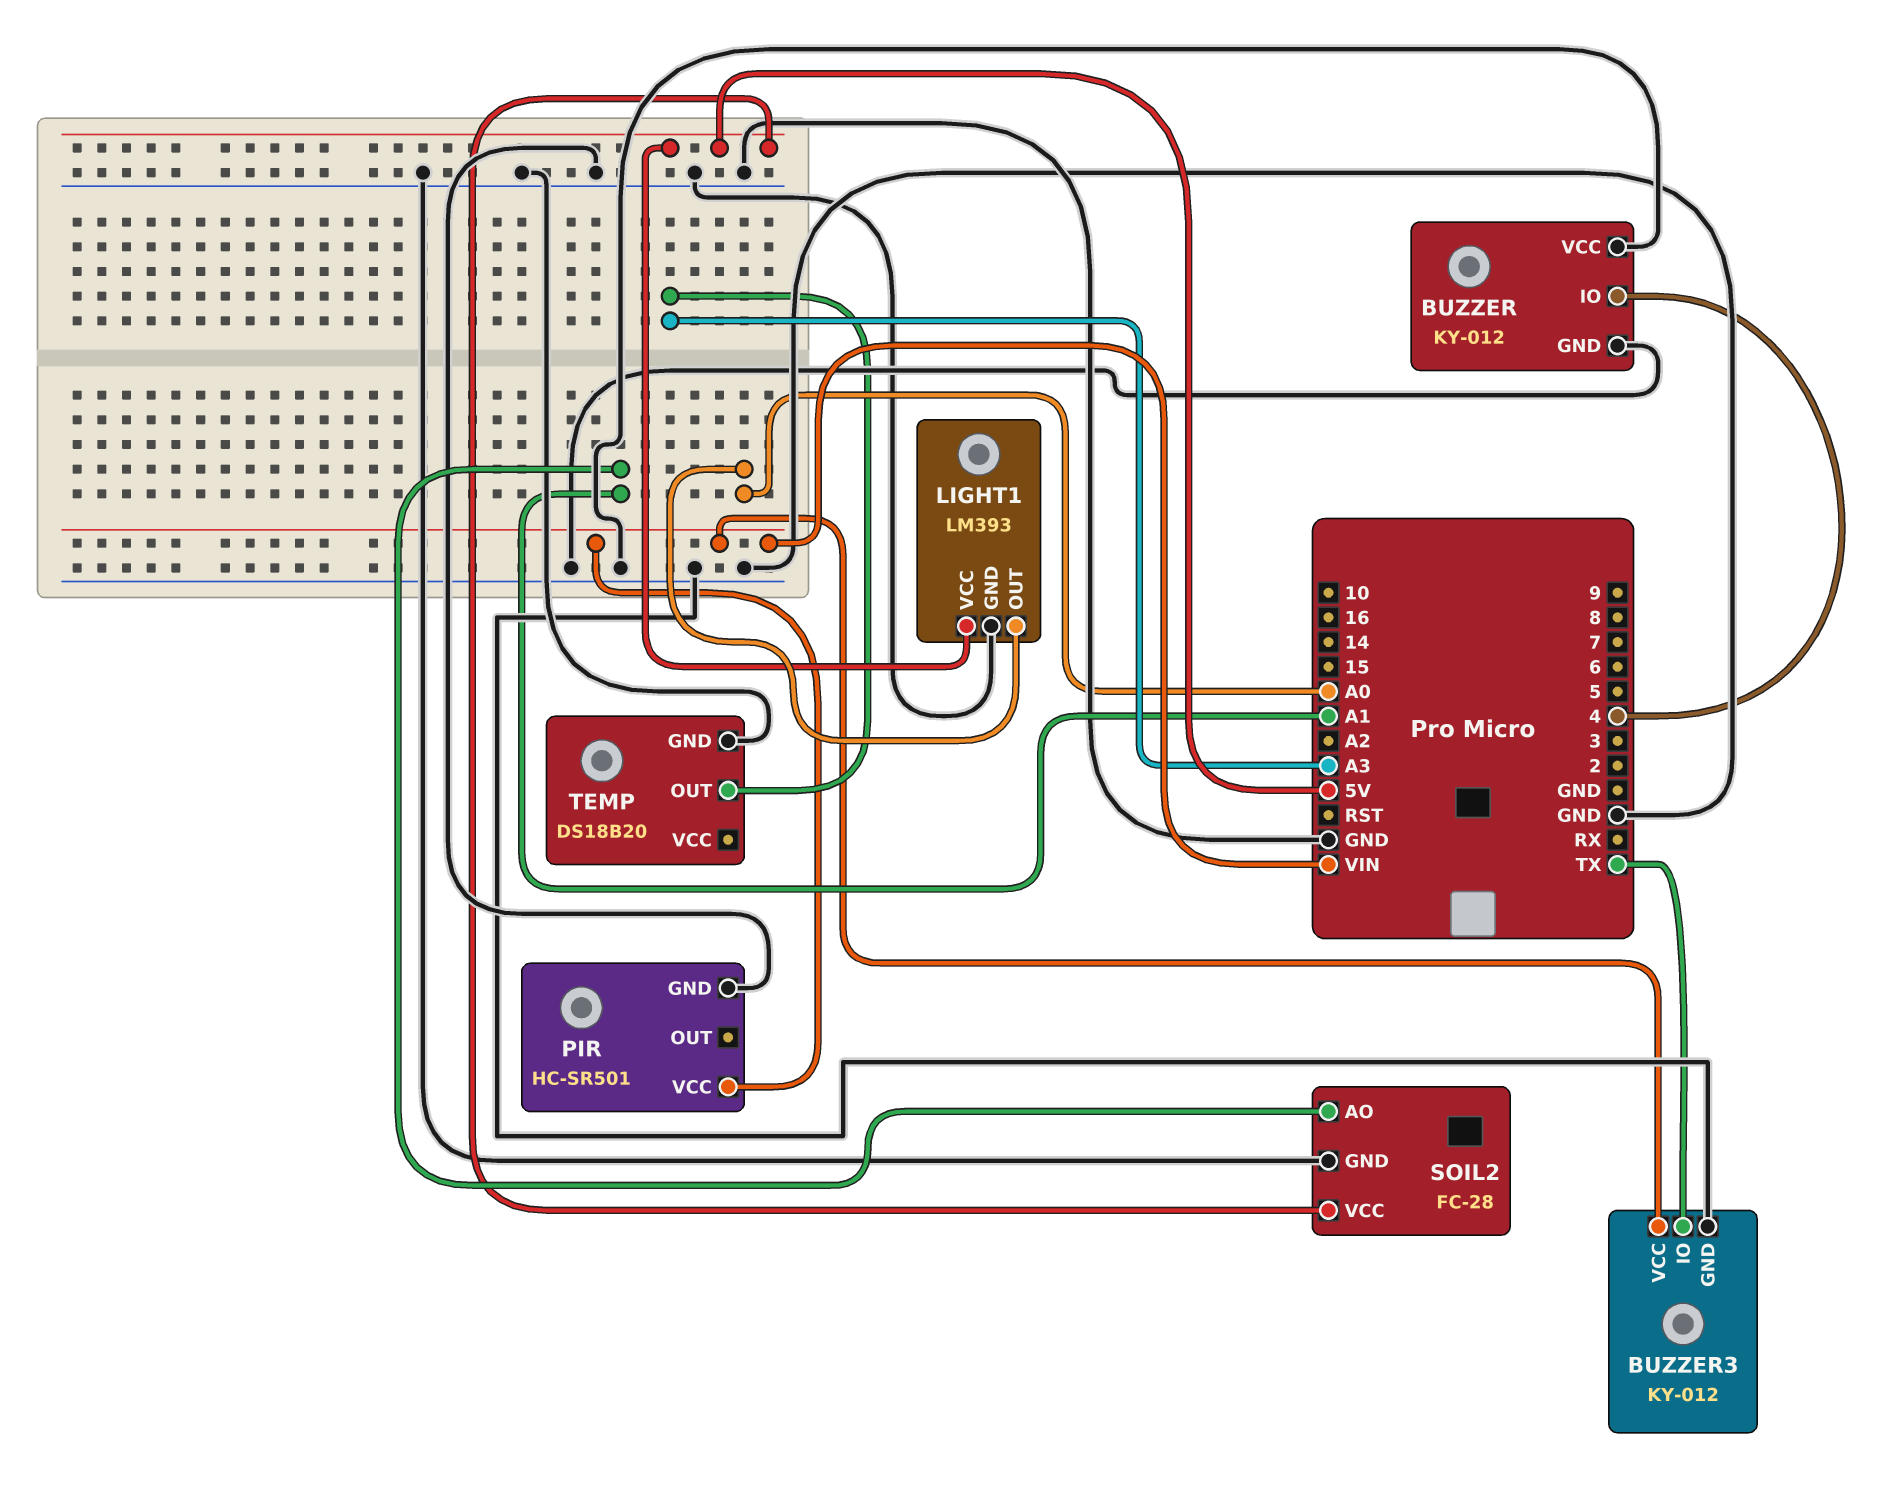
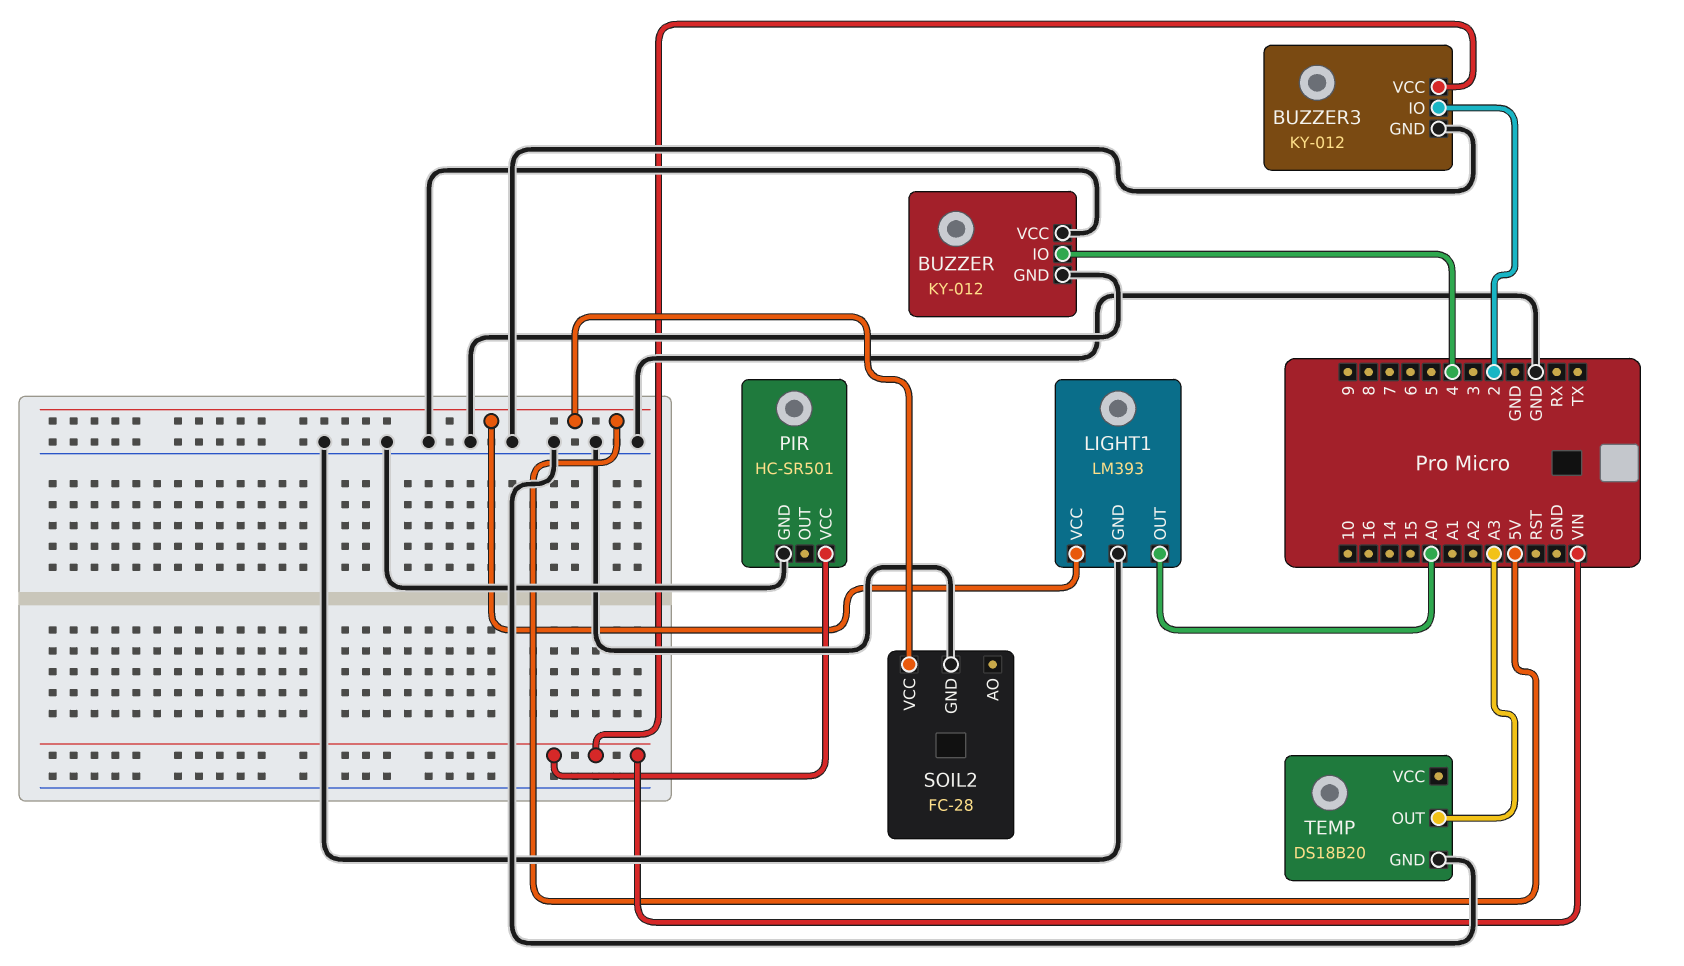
BUZZER3 pin IO: TX -> 2
SOIL2 pin AO: A1 -> none

